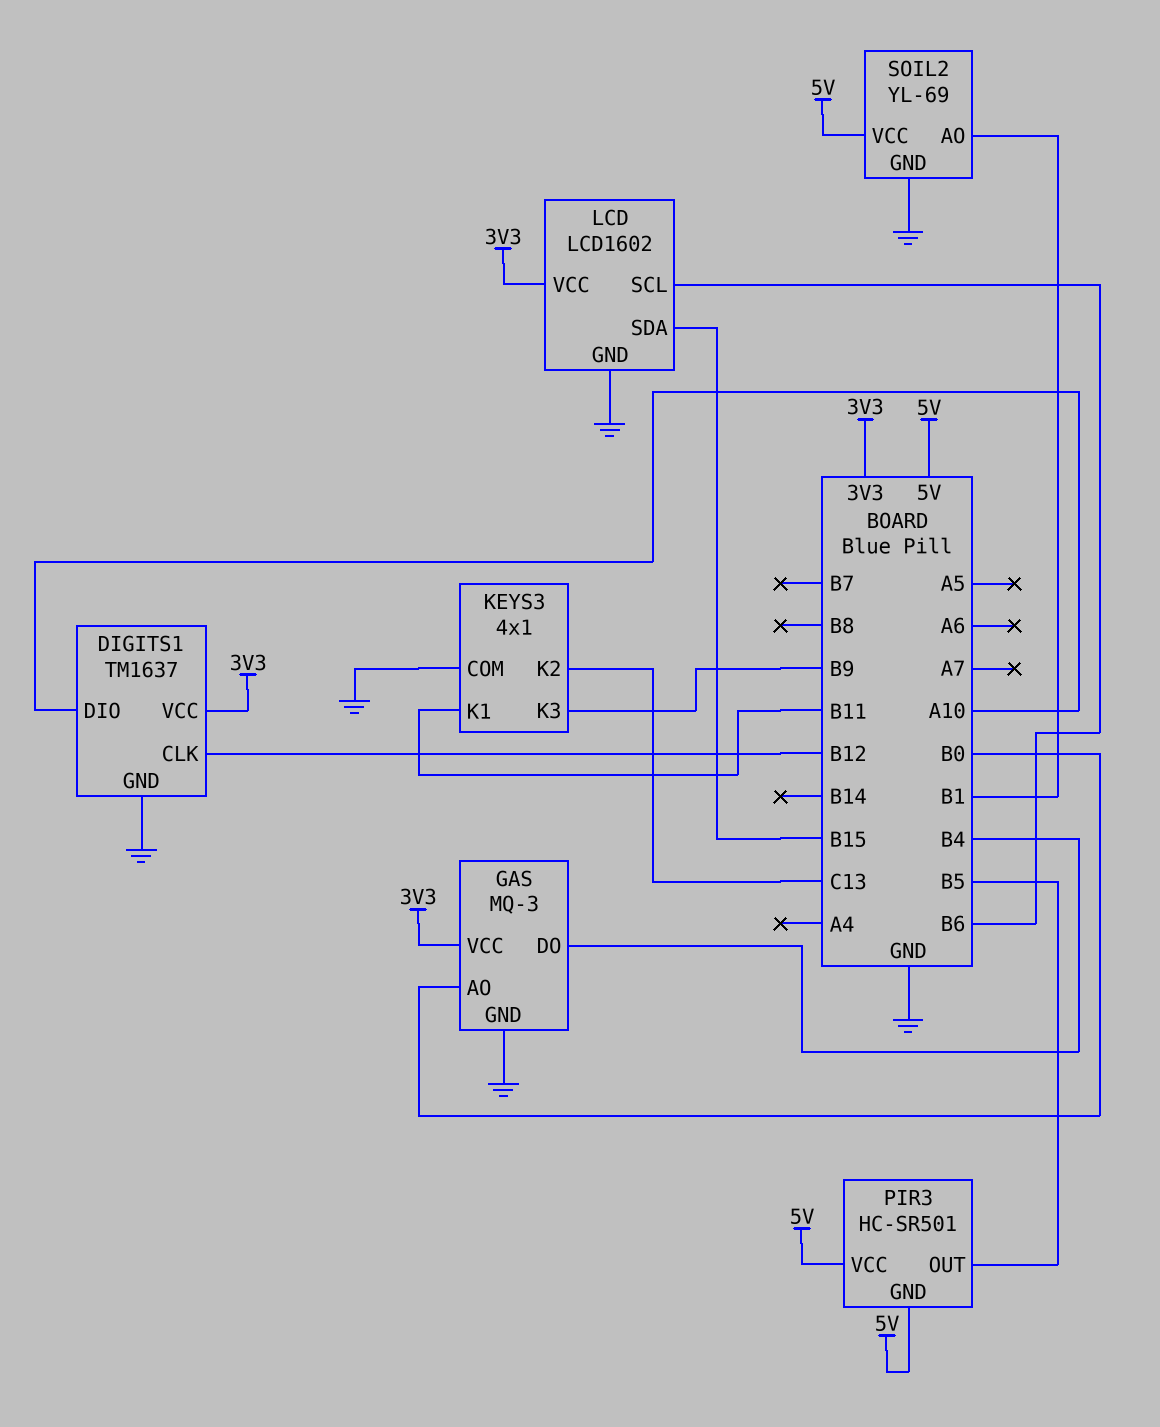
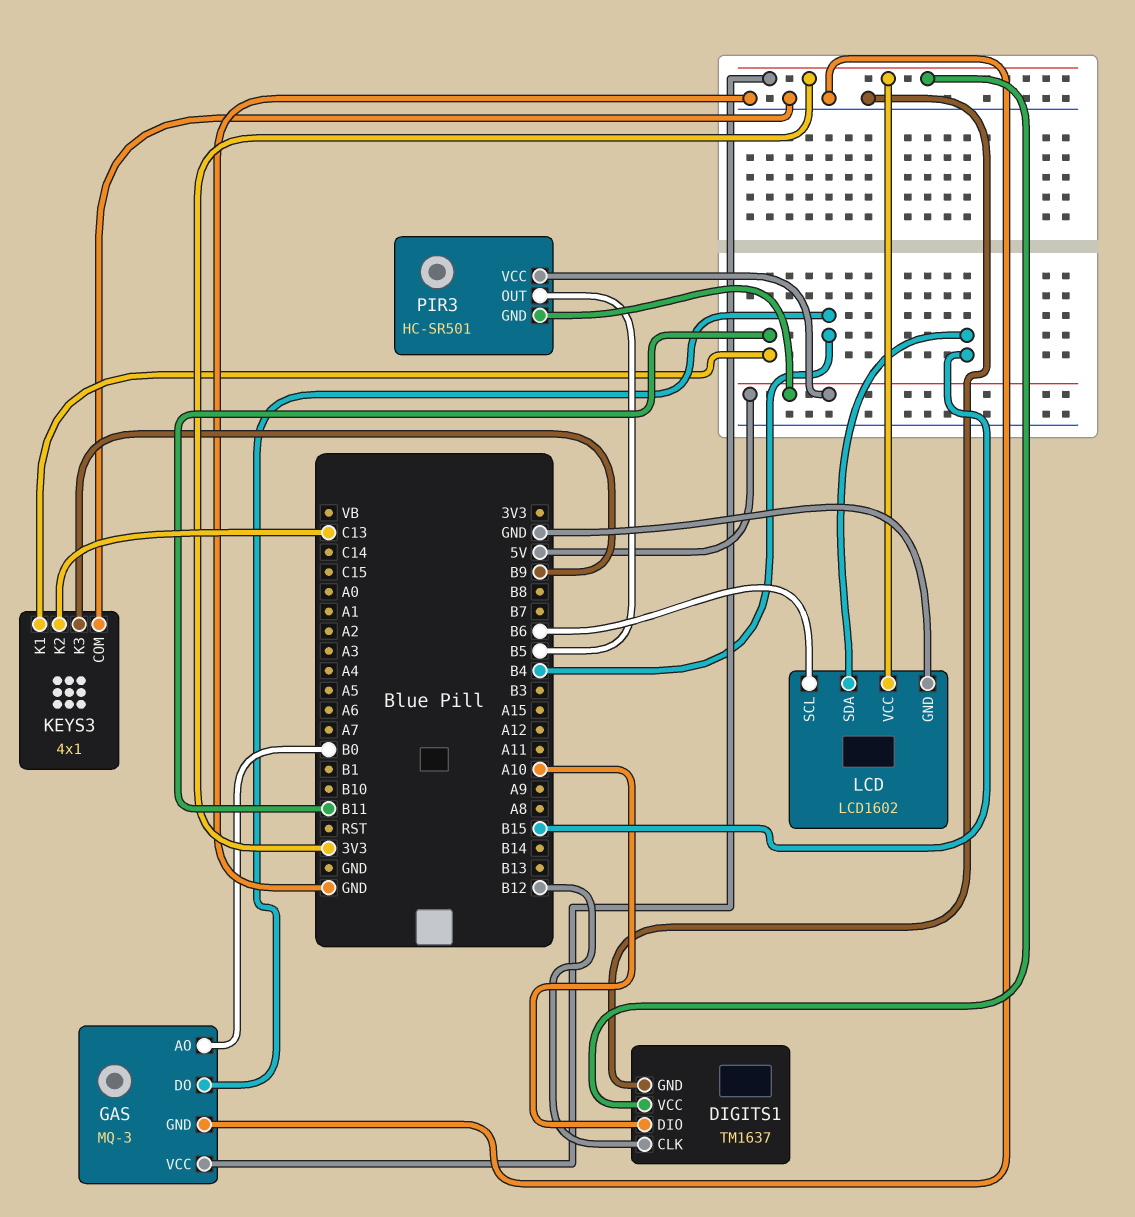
SOIL2: YL-69 -> none
SOIL2 pin AO: B1 -> none
SOIL2 pin GND: GND -> none
SOIL2 pin VCC: 5V -> none

